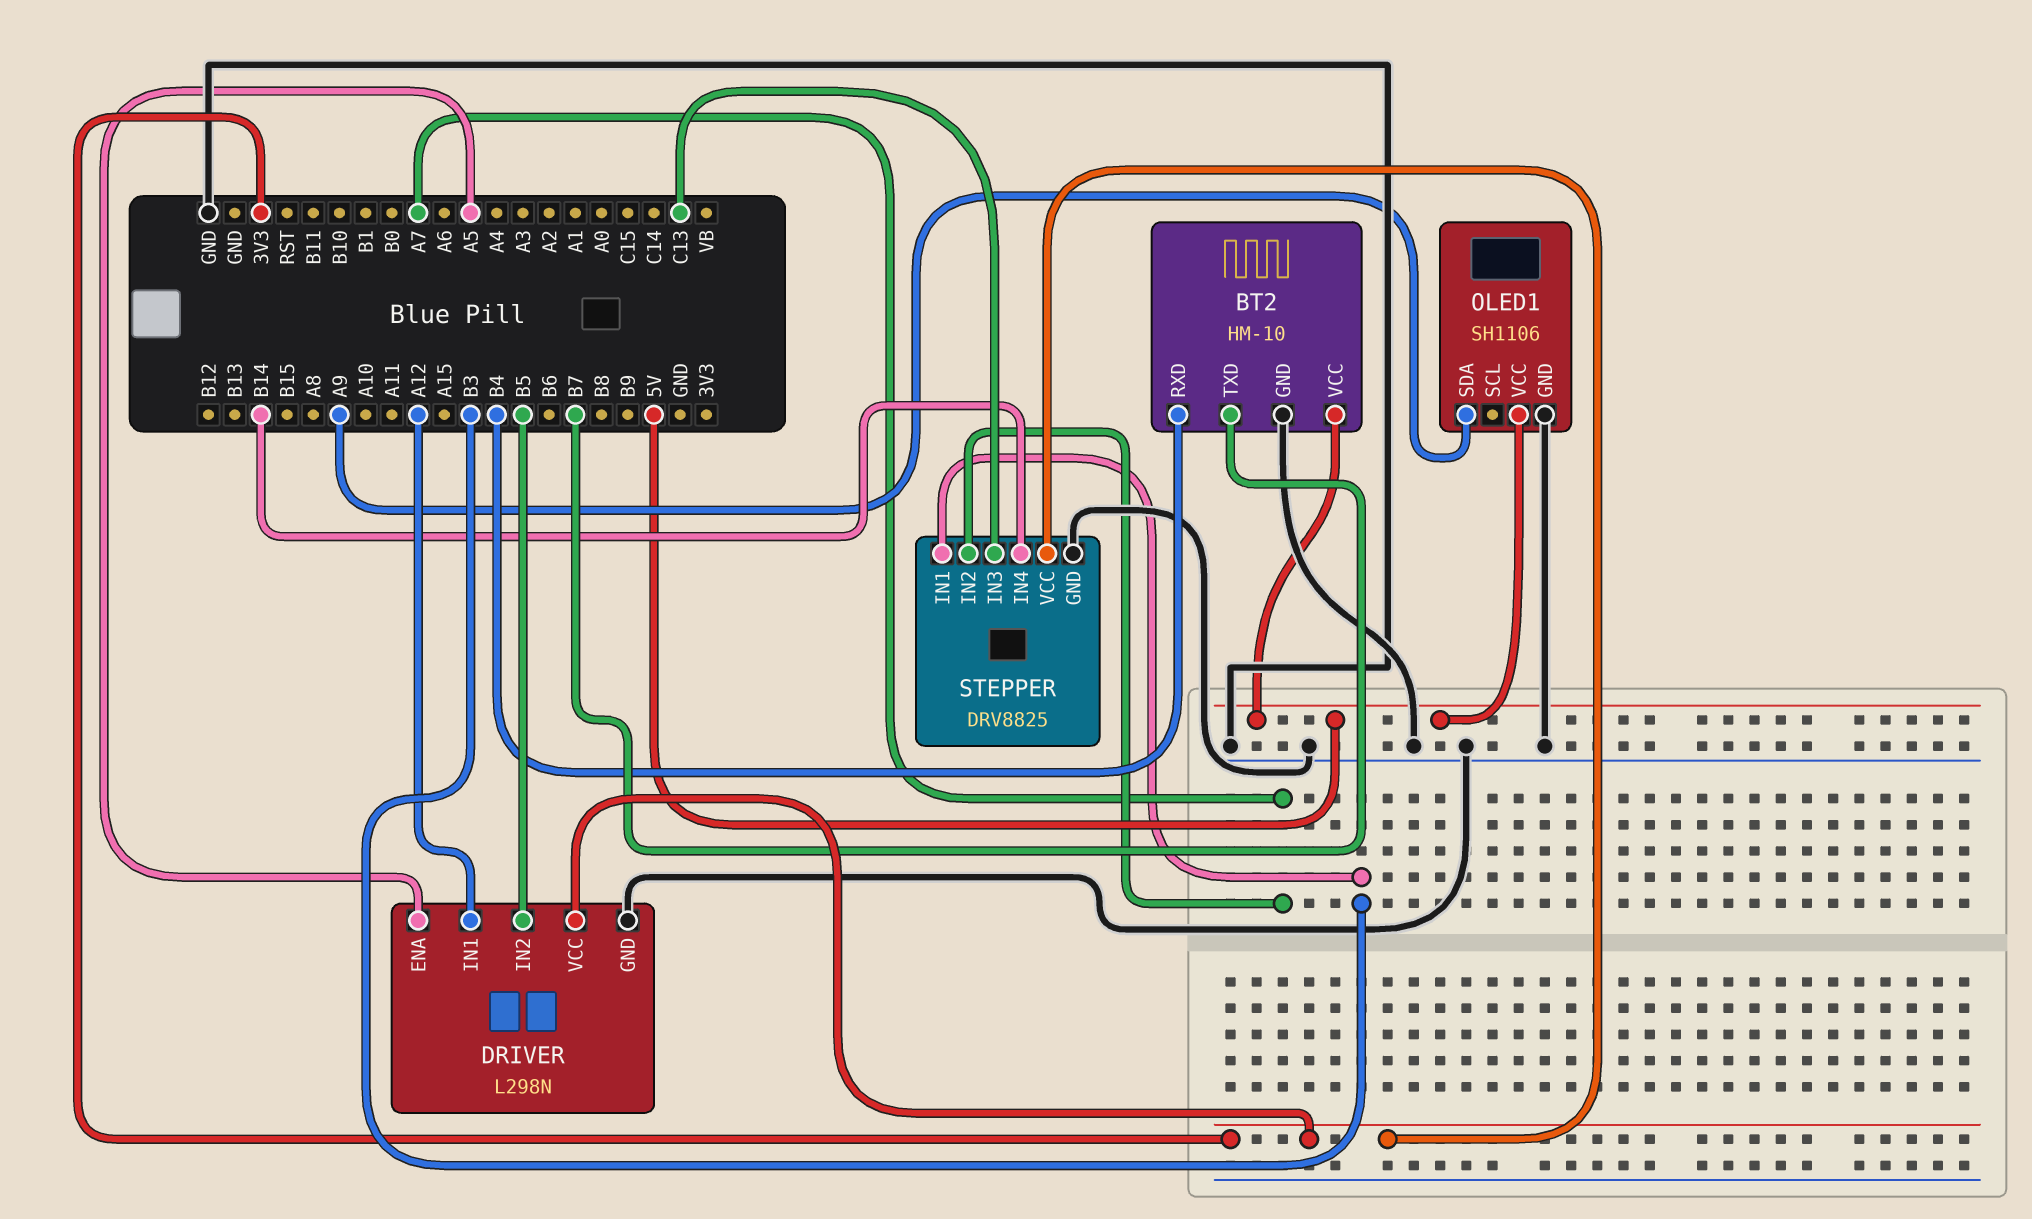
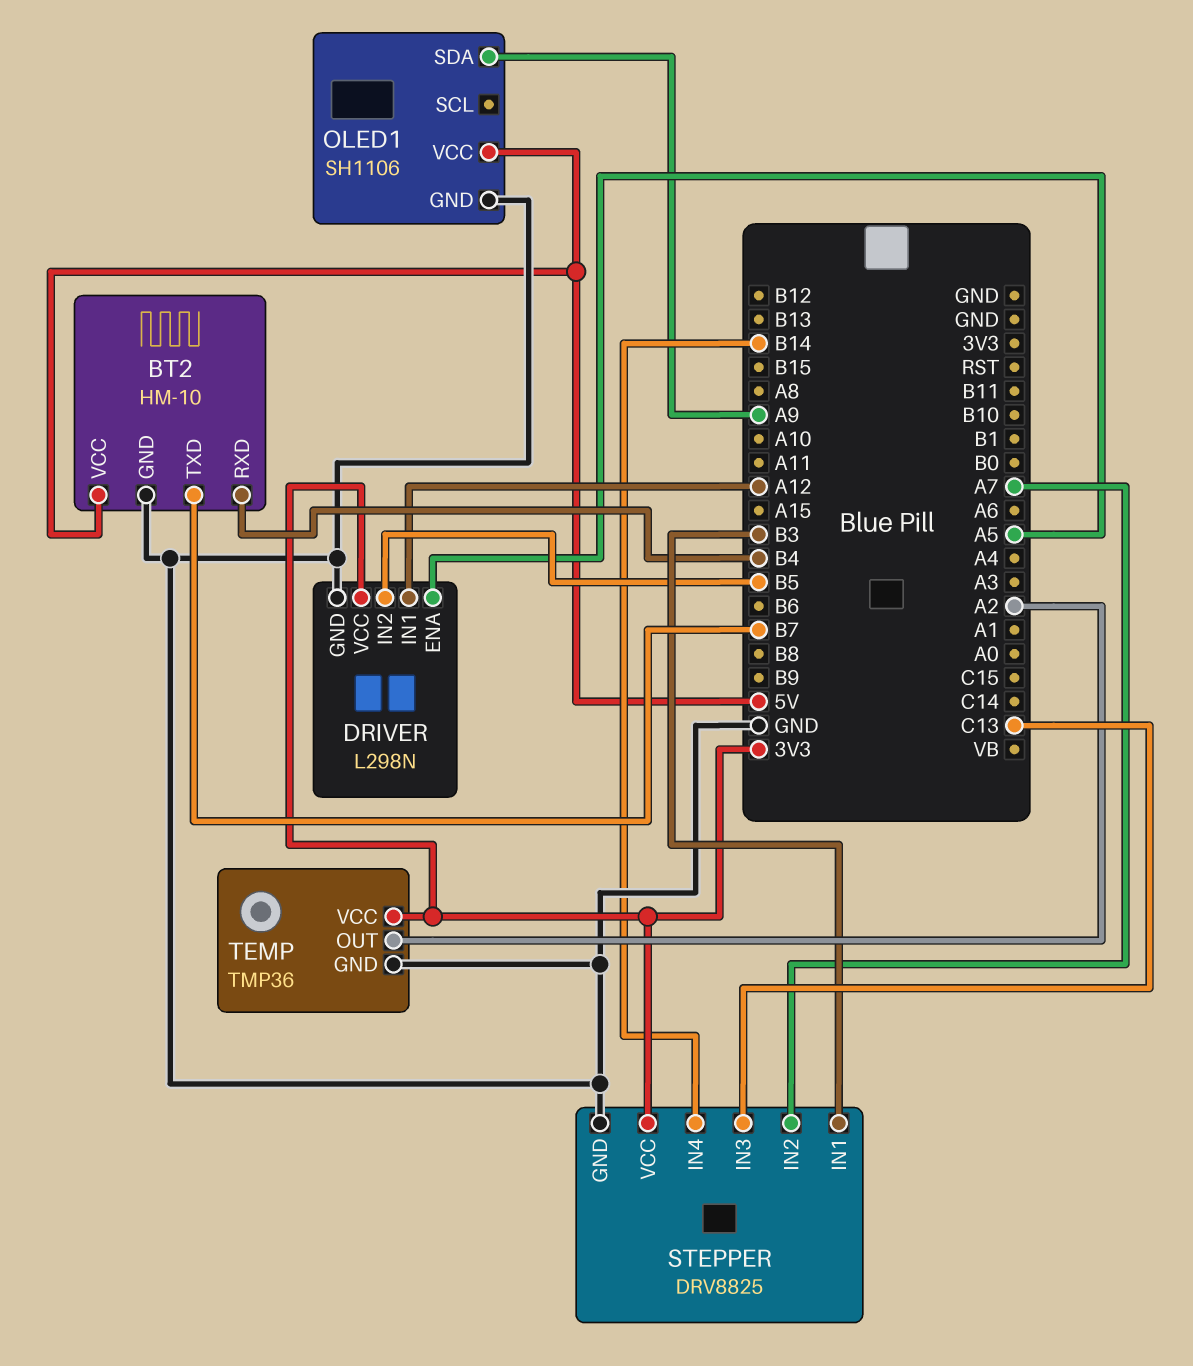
TEMP: none -> TMP36
TEMP pin GND: none -> GND
TEMP pin OUT: none -> A2
TEMP pin VCC: none -> 3V3

